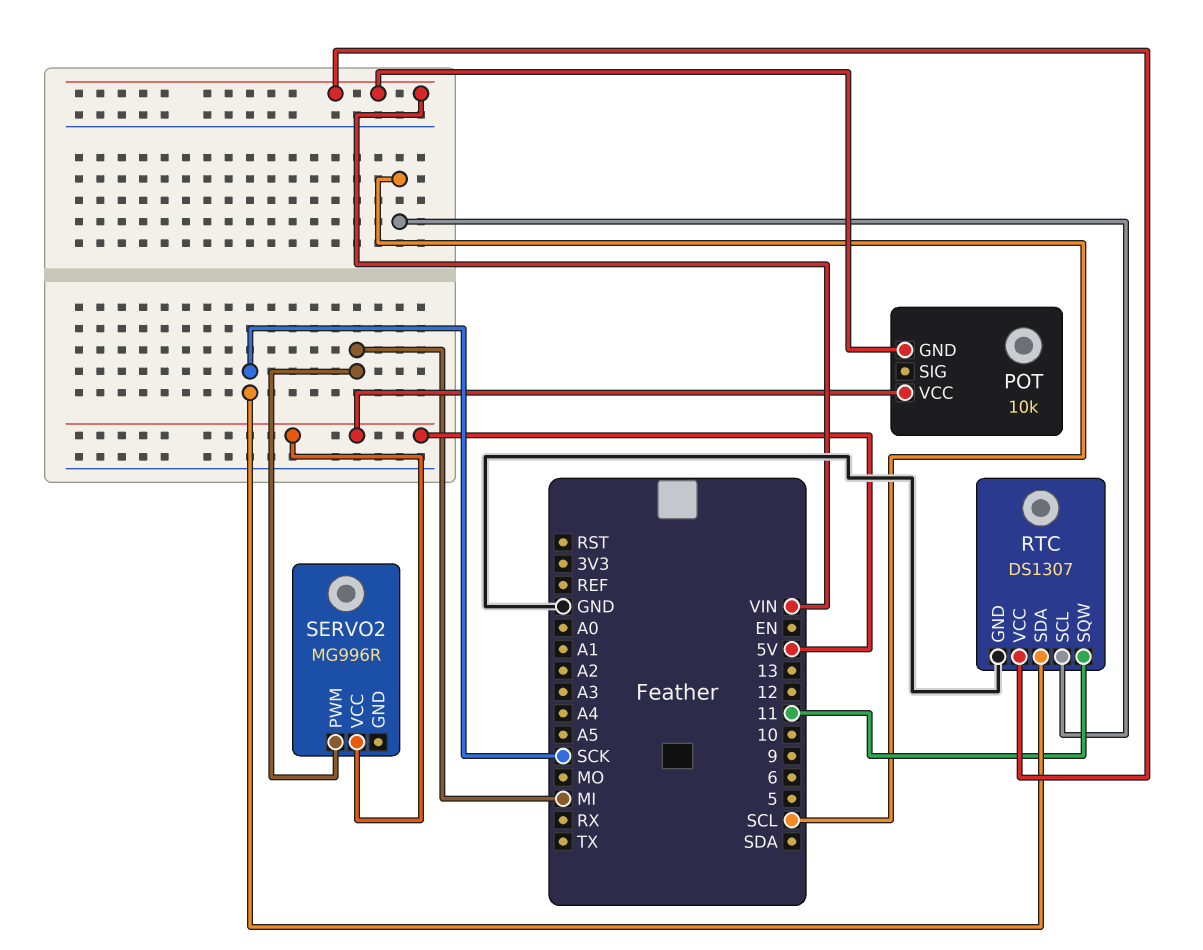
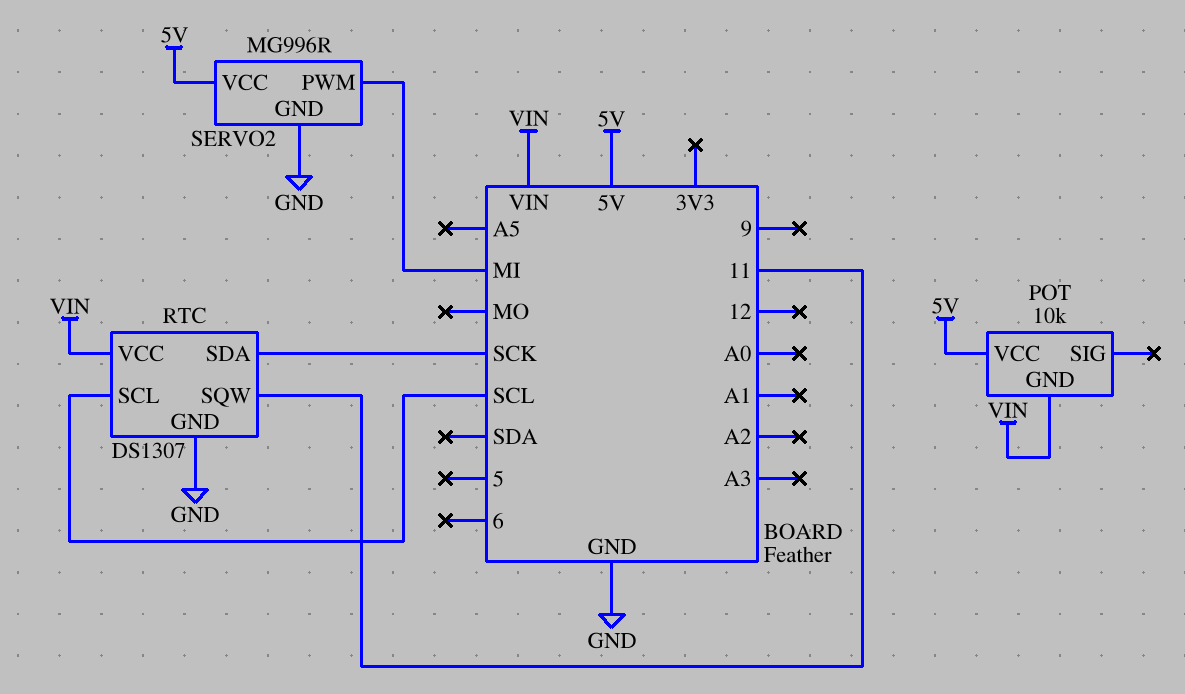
SERVO2 pin GND: none -> GND

